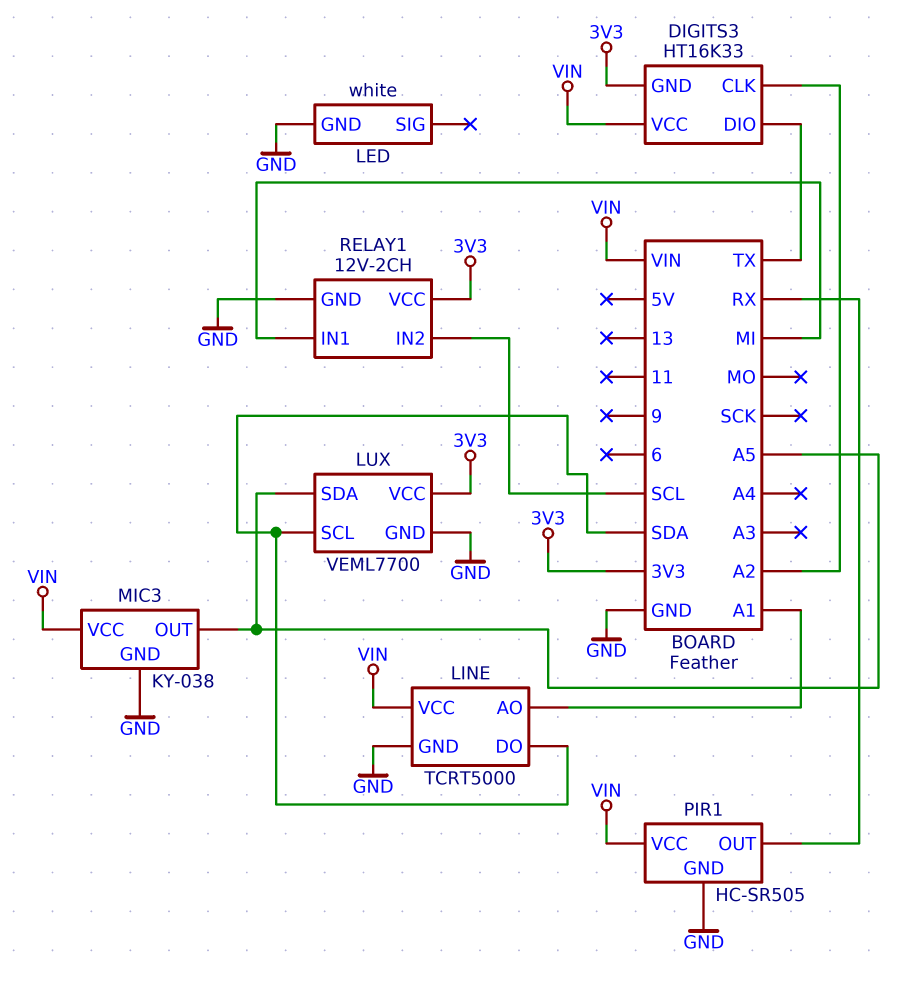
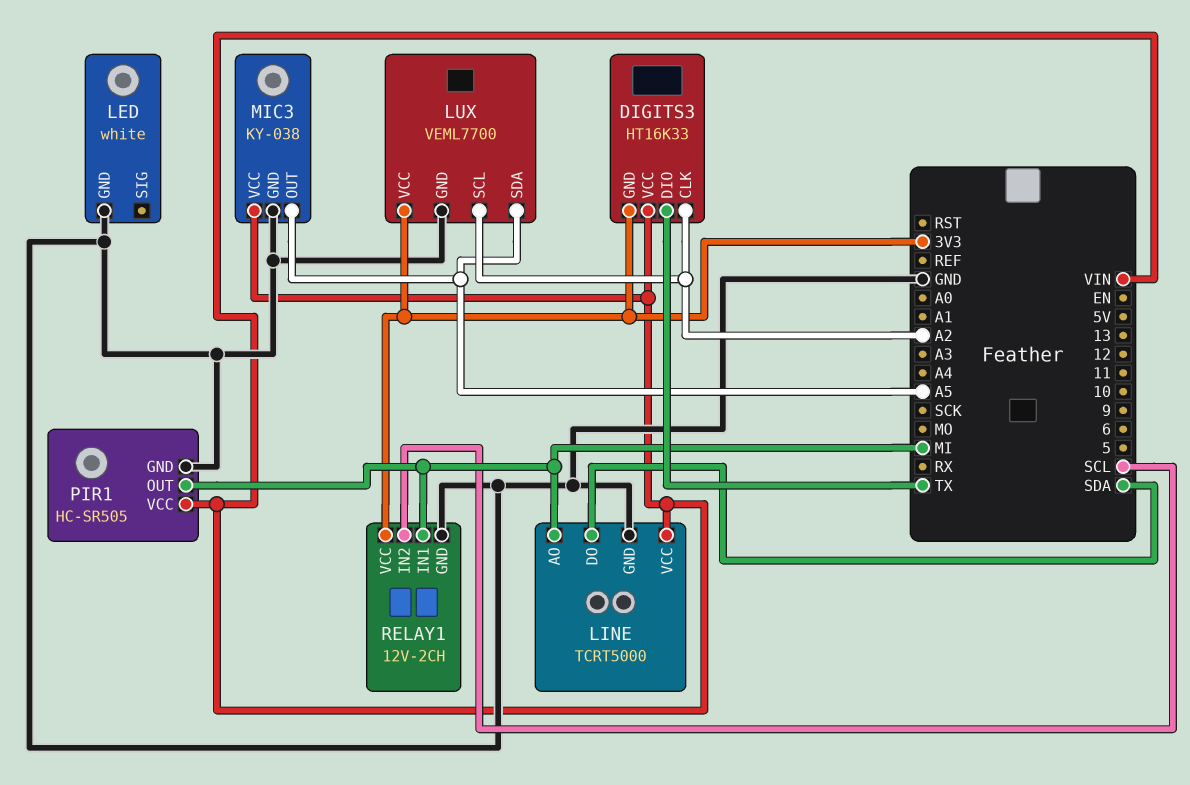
LINE pin AO: A1 -> MI
LUX pin SCL: SDA -> A2
PIR1 pin OUT: RX -> MI

